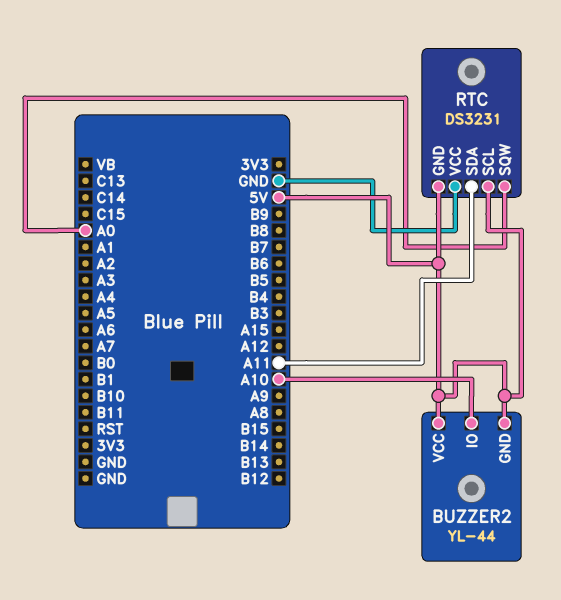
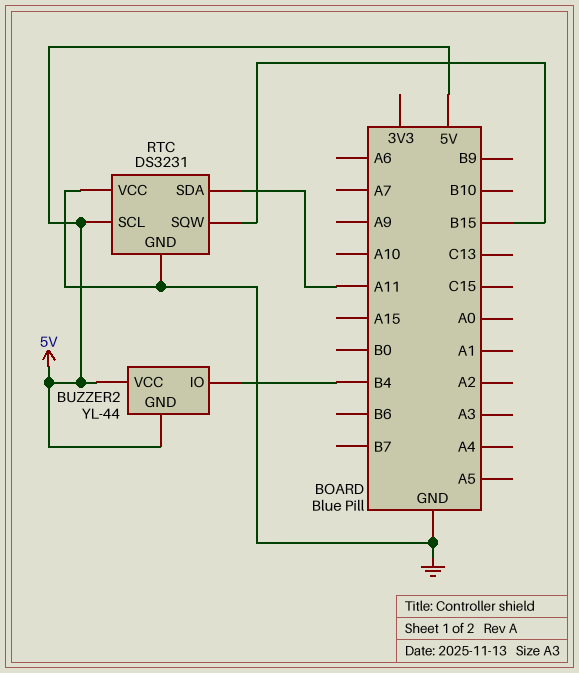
BUZZER2 pin IO: A10 -> B4
RTC pin GND: 5V -> GND
RTC pin SQW: A0 -> B15

